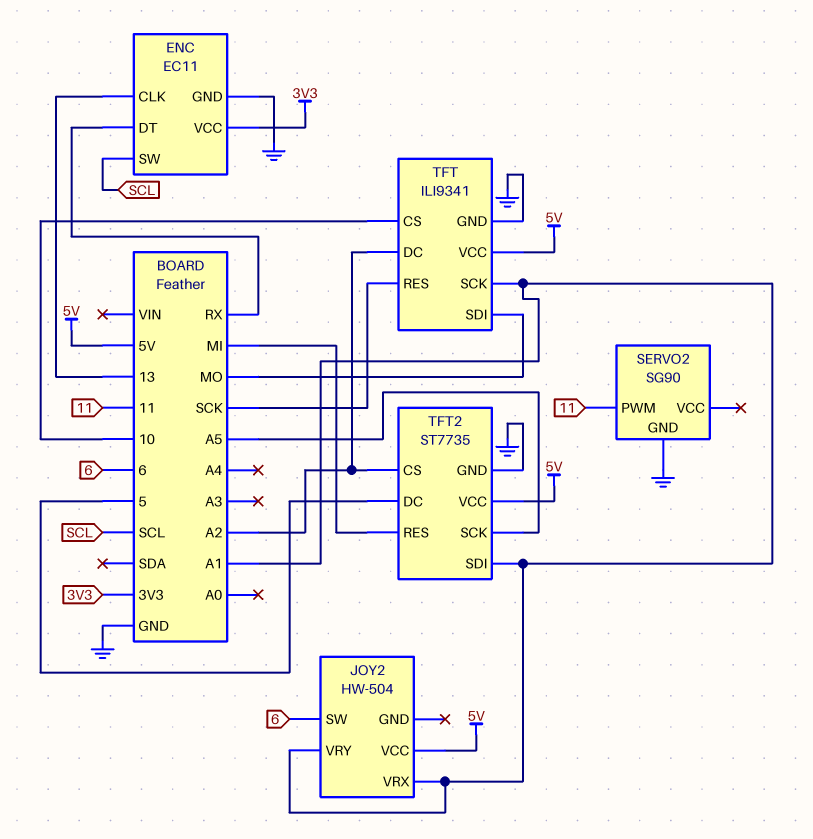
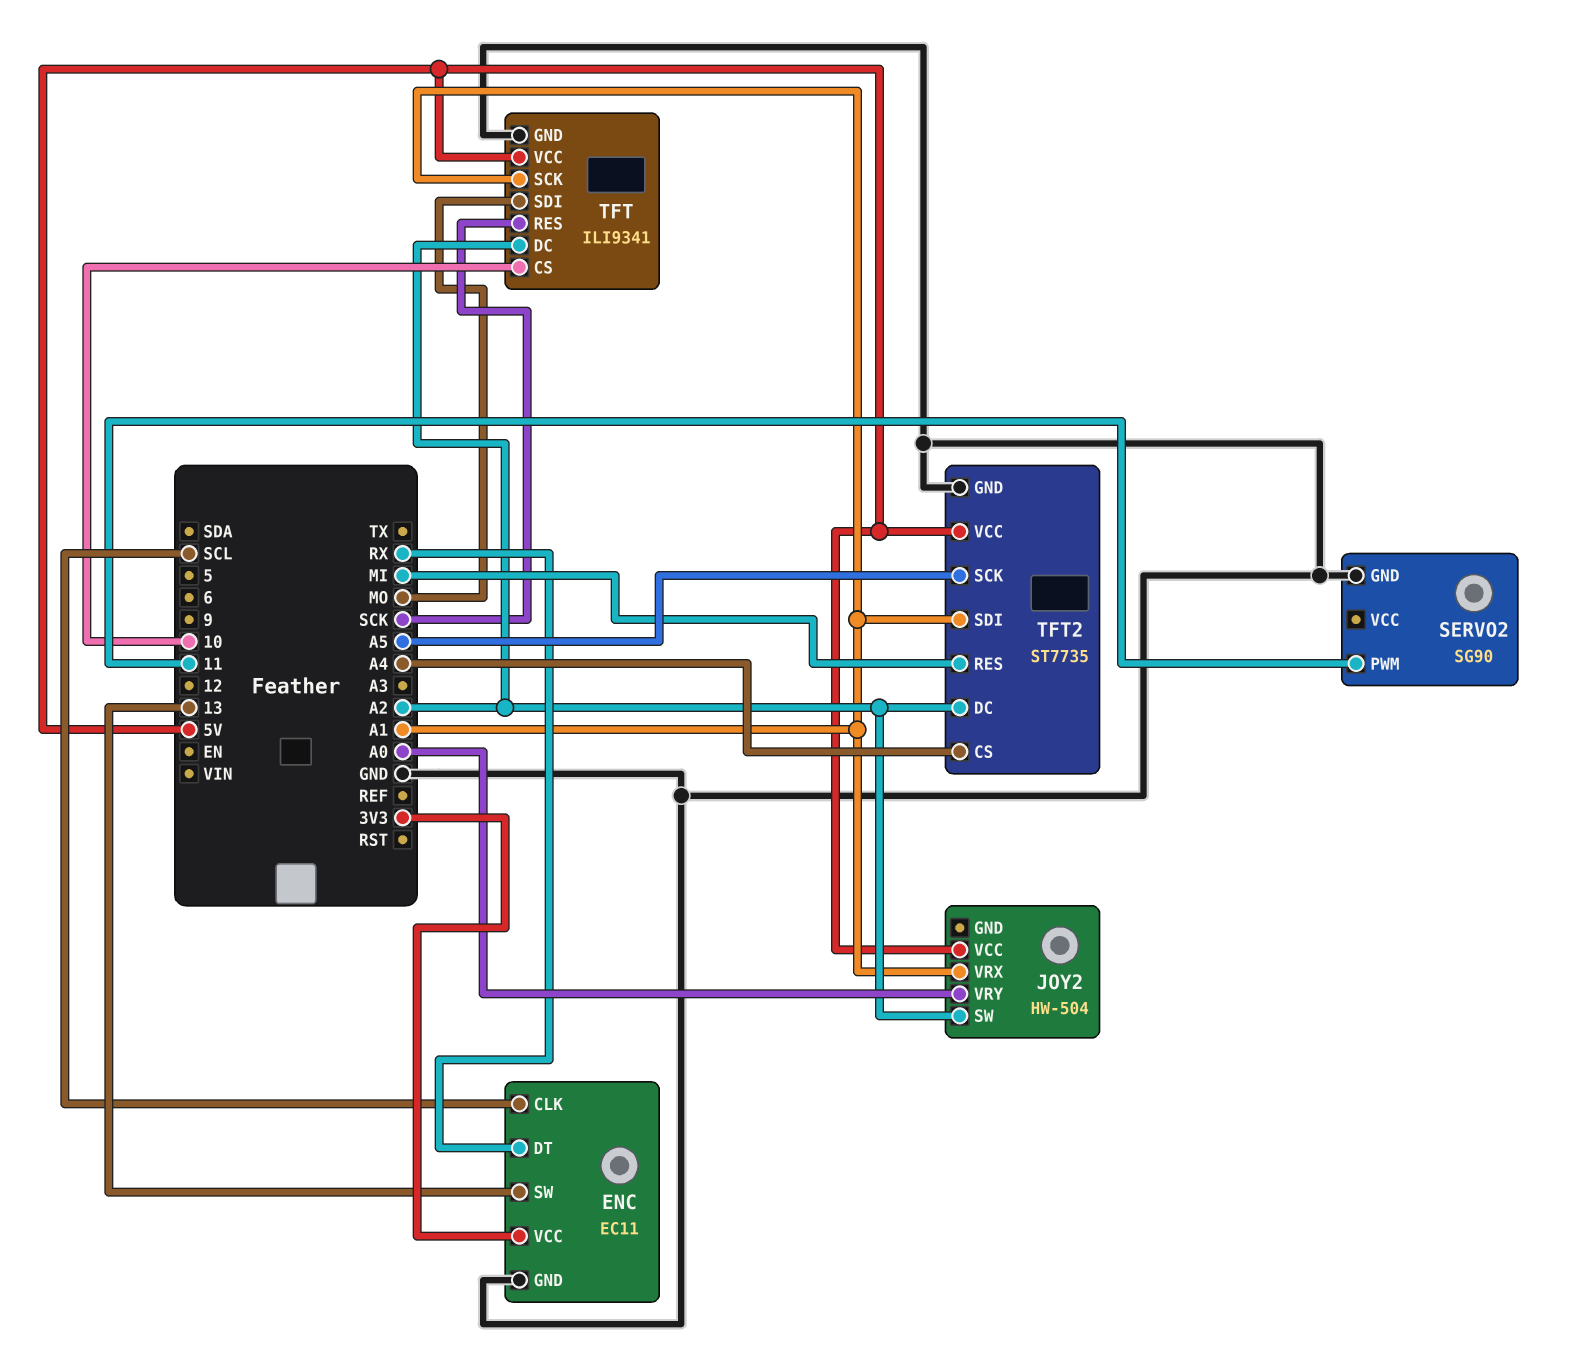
ENC pin CLK: 13 -> SCL
ENC pin SW: SCL -> 13
JOY2 pin SW: 6 -> A2
JOY2 pin VRY: A1 -> A0
TFT2 pin CS: A2 -> A4
TFT2 pin DC: 5 -> A2

